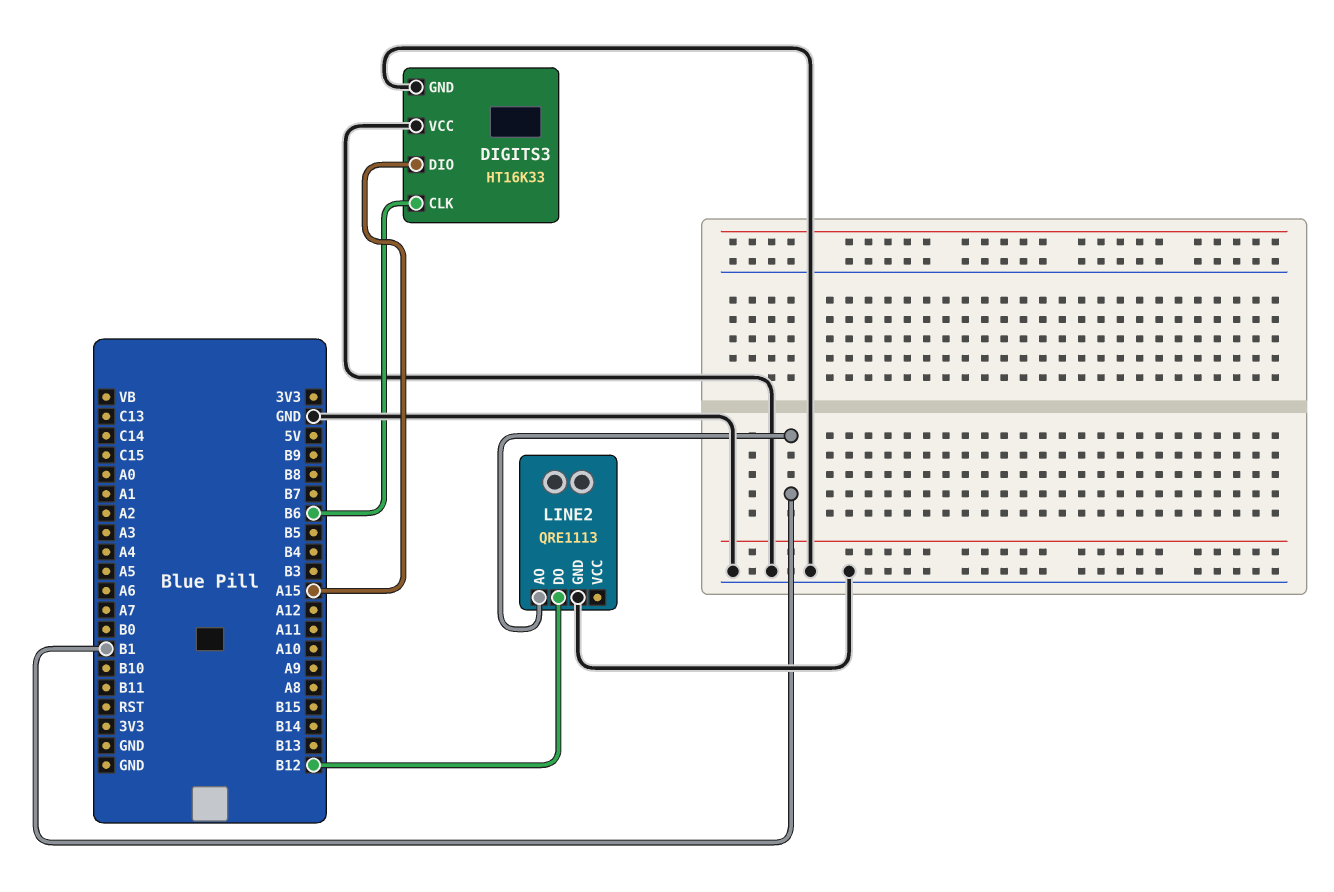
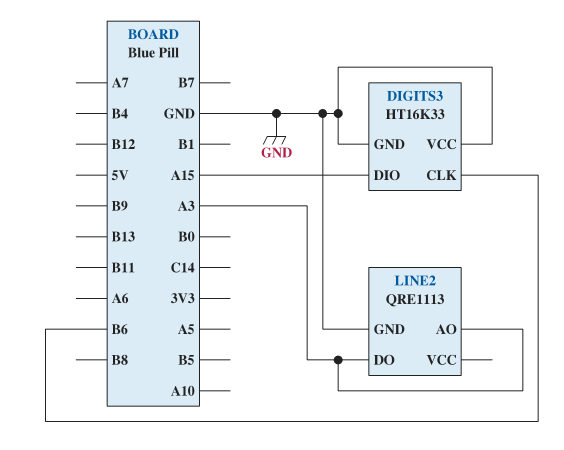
LINE2 pin AO: B1 -> A3
LINE2 pin DO: B12 -> A3

